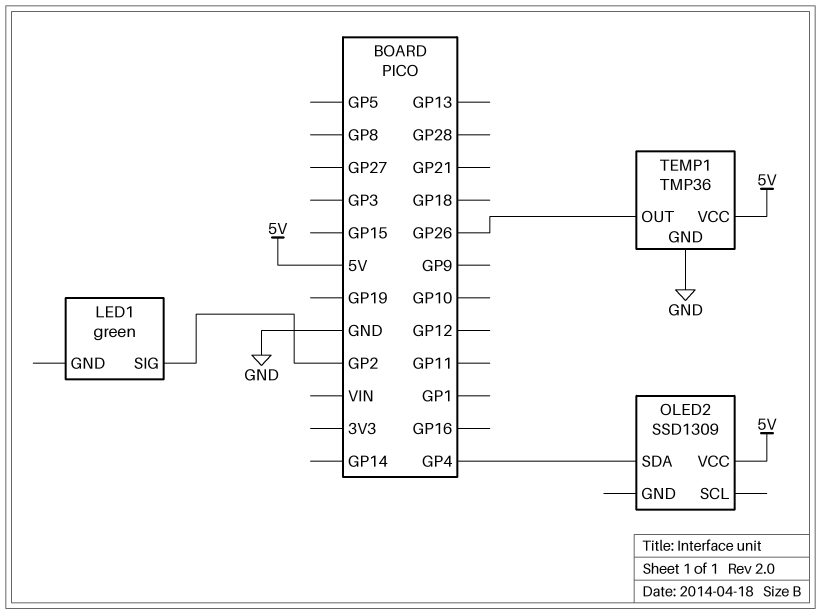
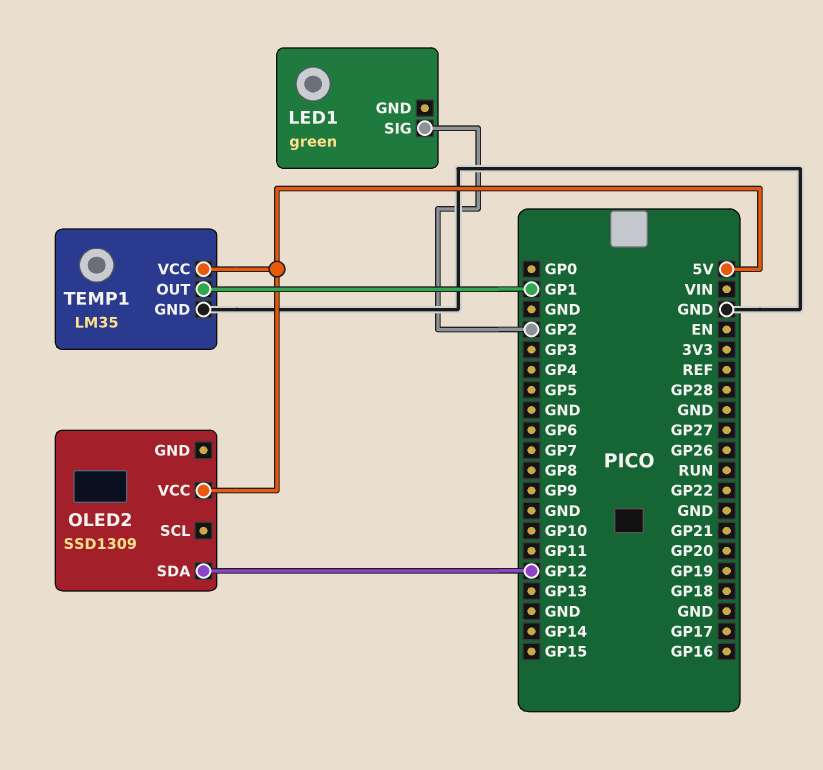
OLED2 pin SDA: GP4 -> GP12
TEMP1: TMP36 -> LM35
TEMP1 pin OUT: GP26 -> GP1

